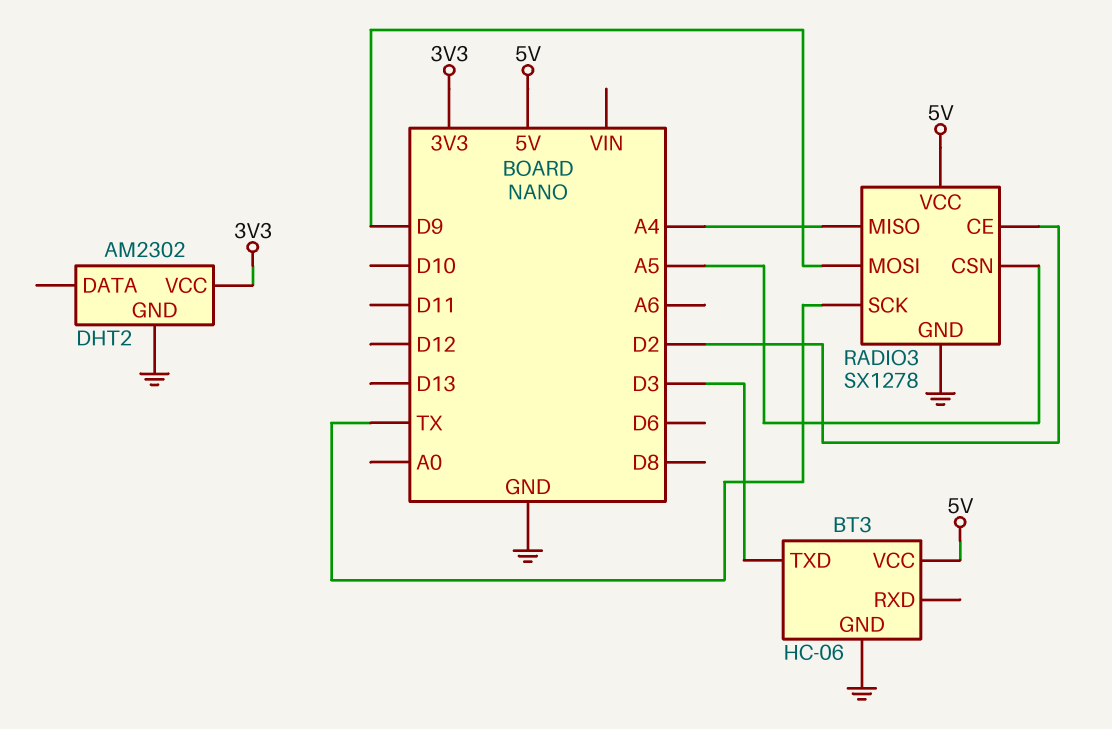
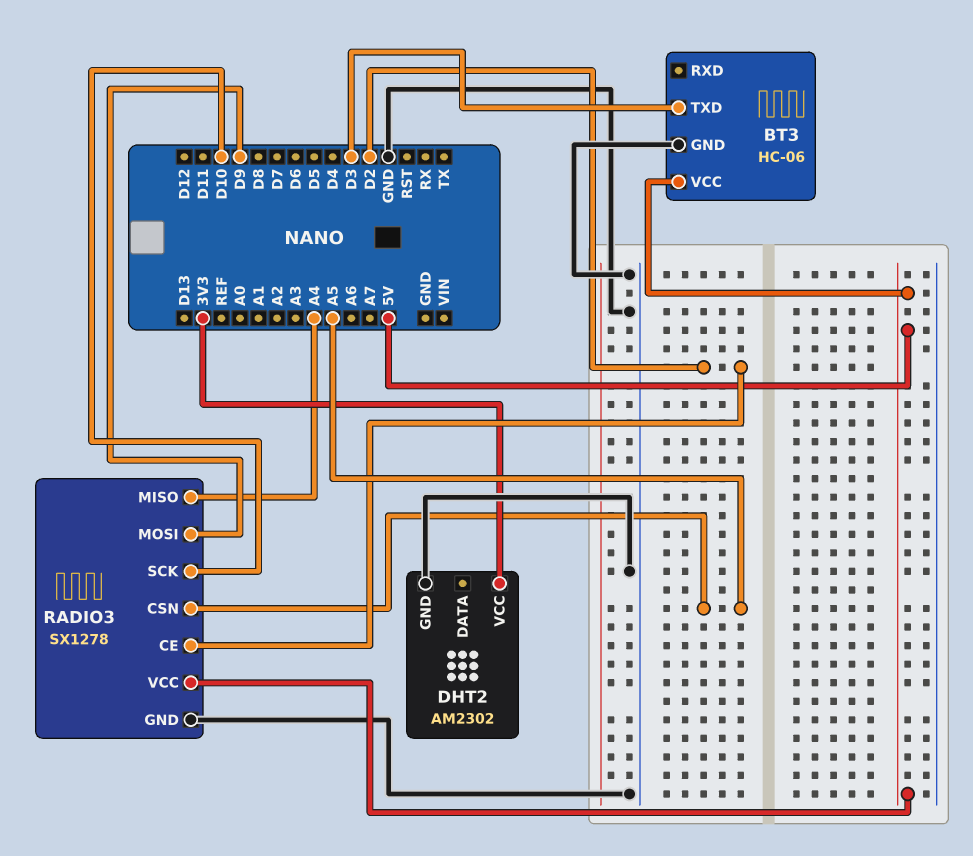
RADIO3 pin SCK: TX -> D10

